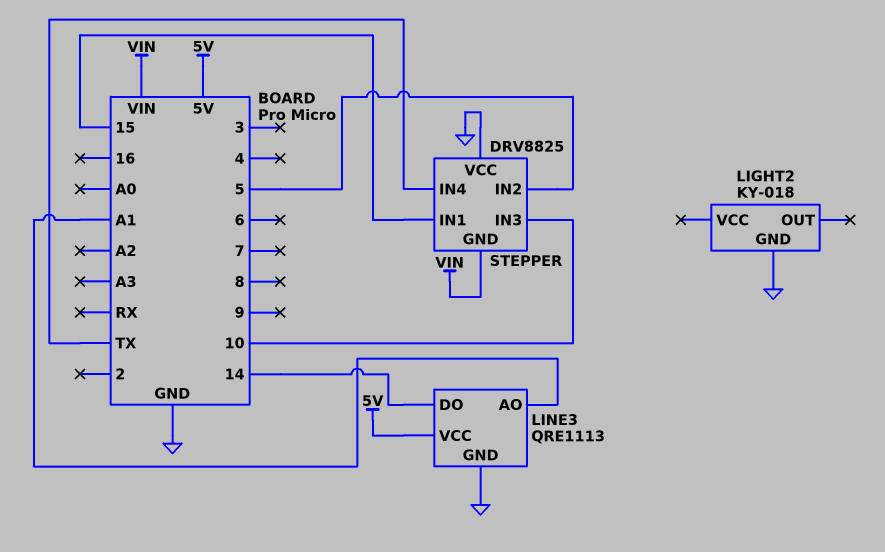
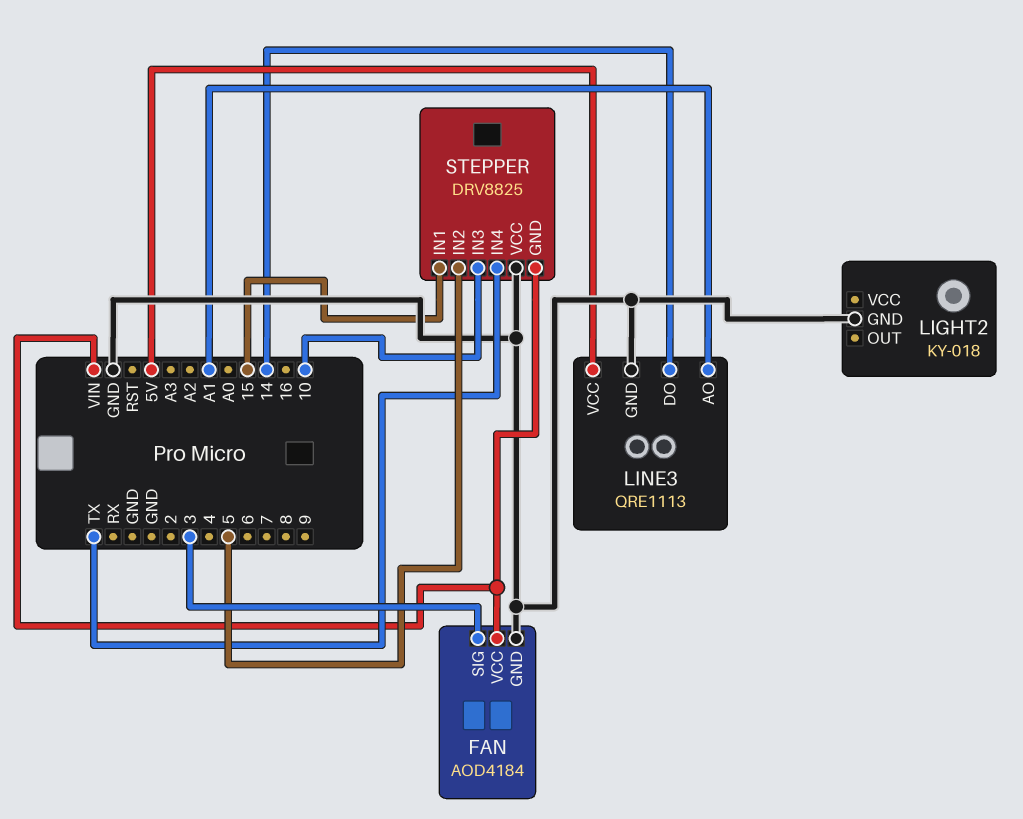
FAN: none -> AOD4184
FAN pin GND: none -> GND
FAN pin SIG: none -> 3
FAN pin VCC: none -> VIN

